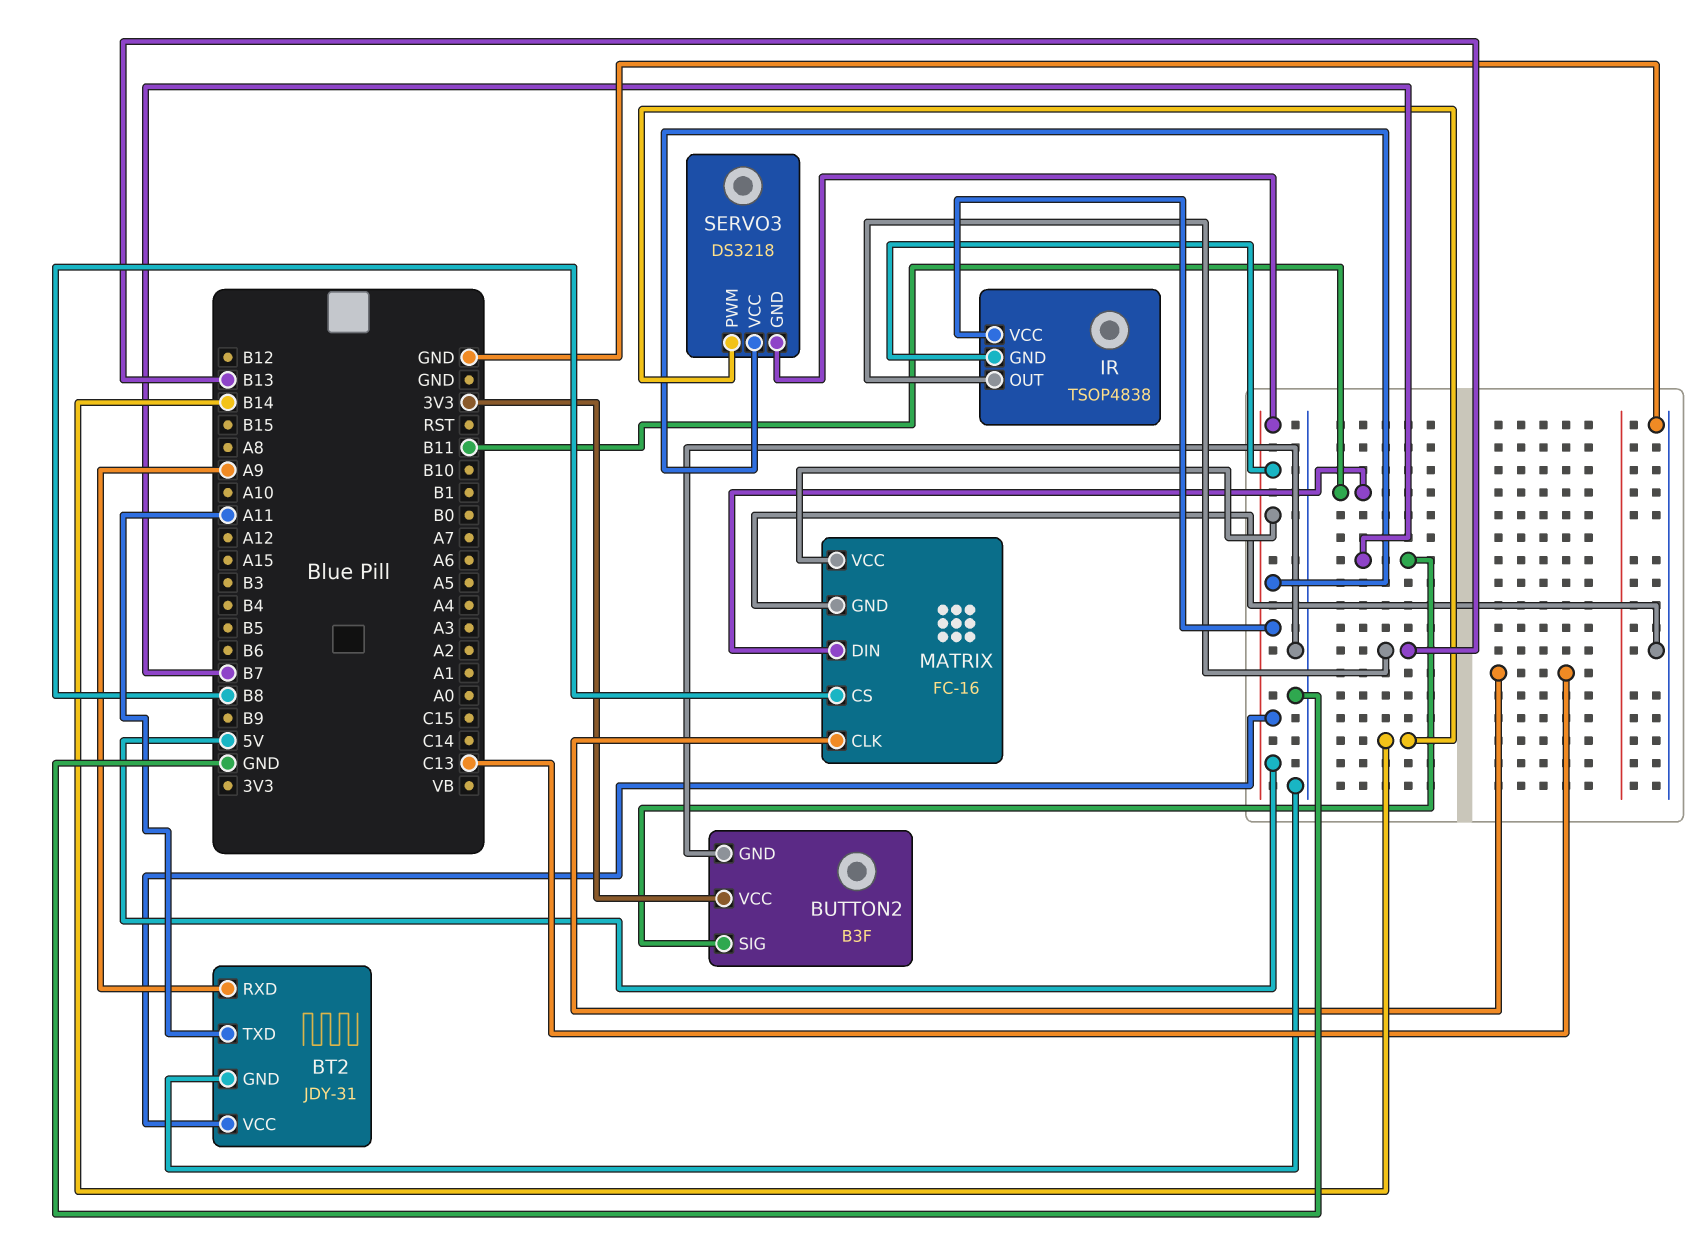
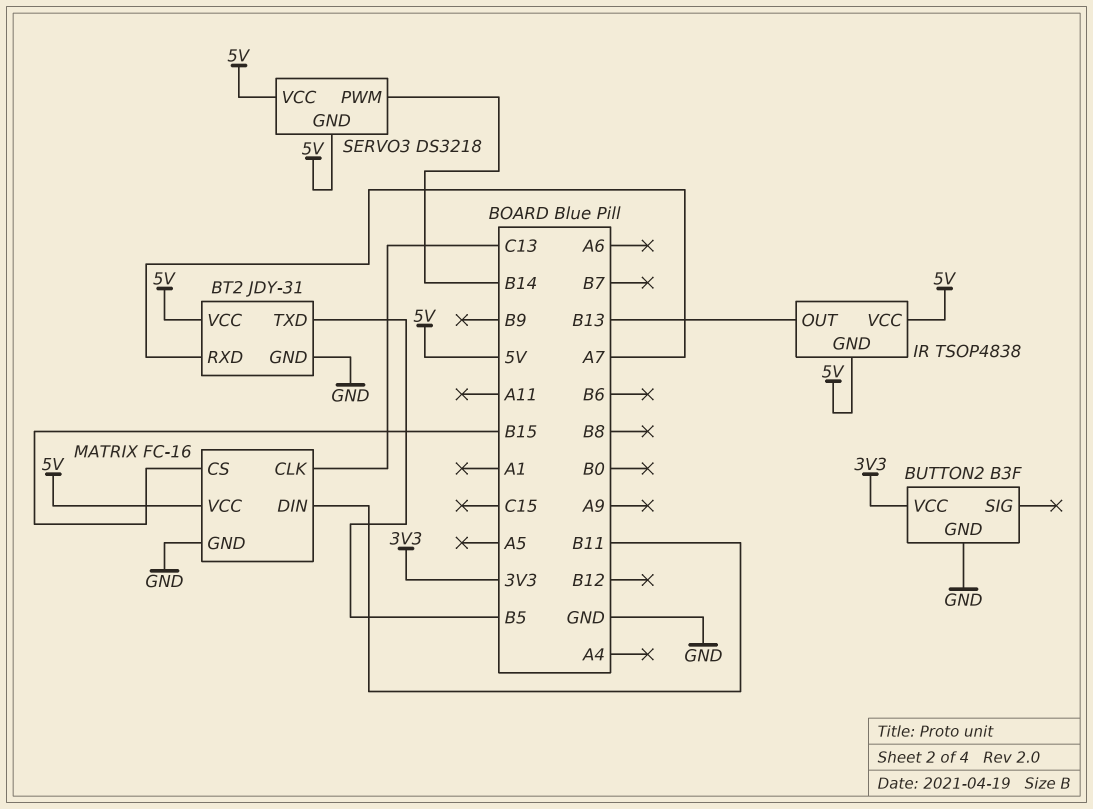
BT2 pin RXD: A9 -> A7
BT2 pin TXD: A11 -> B5
BUTTON2 pin SIG: B7 -> none
MATRIX pin CS: B8 -> B15

